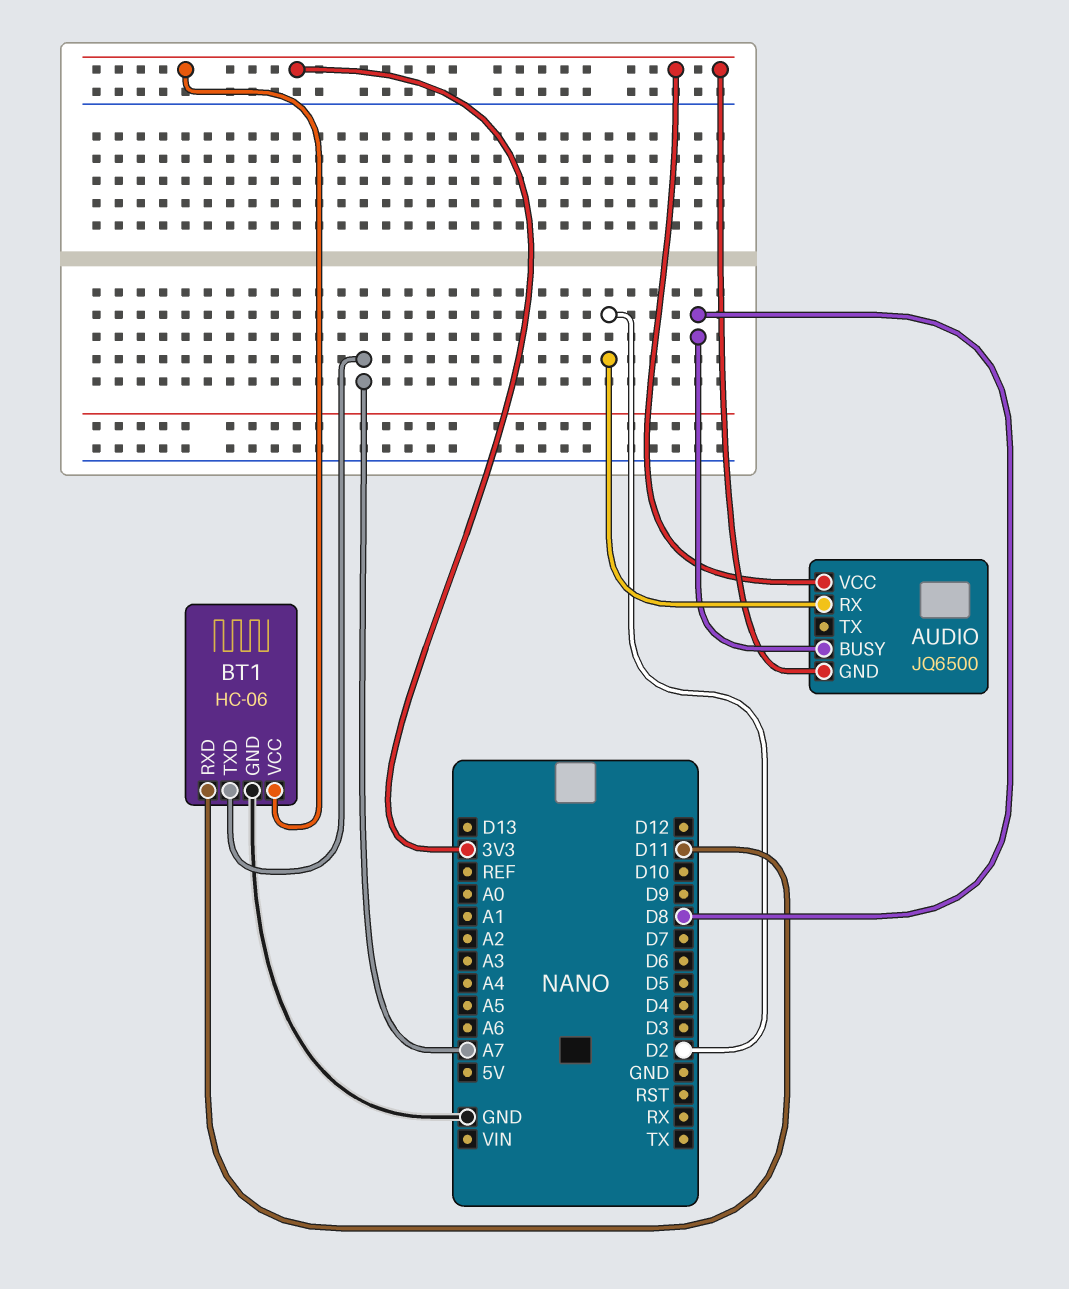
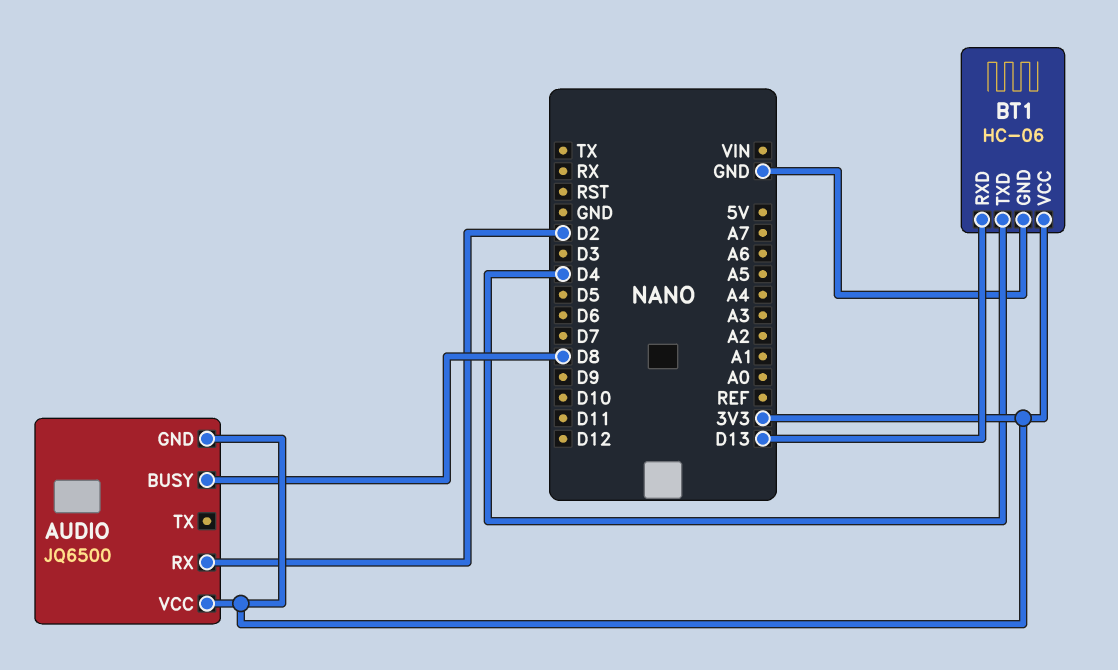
BT1 pin RXD: D11 -> D13
BT1 pin TXD: A7 -> D4

